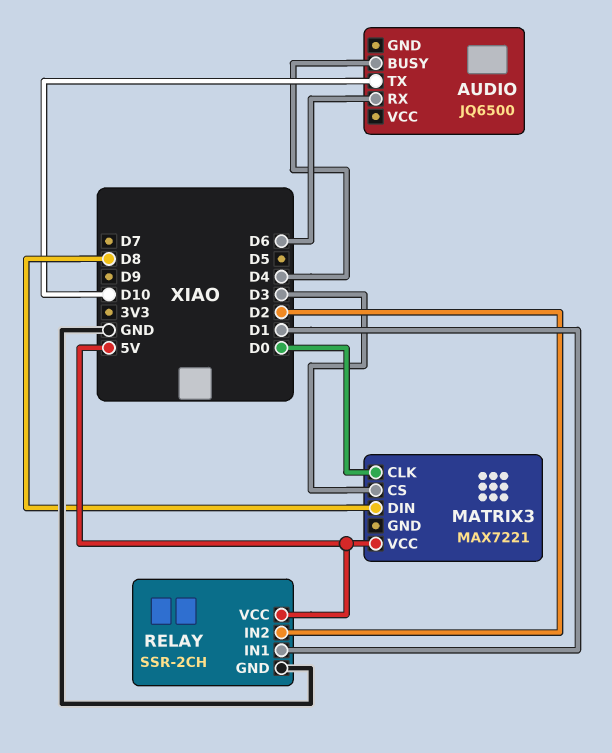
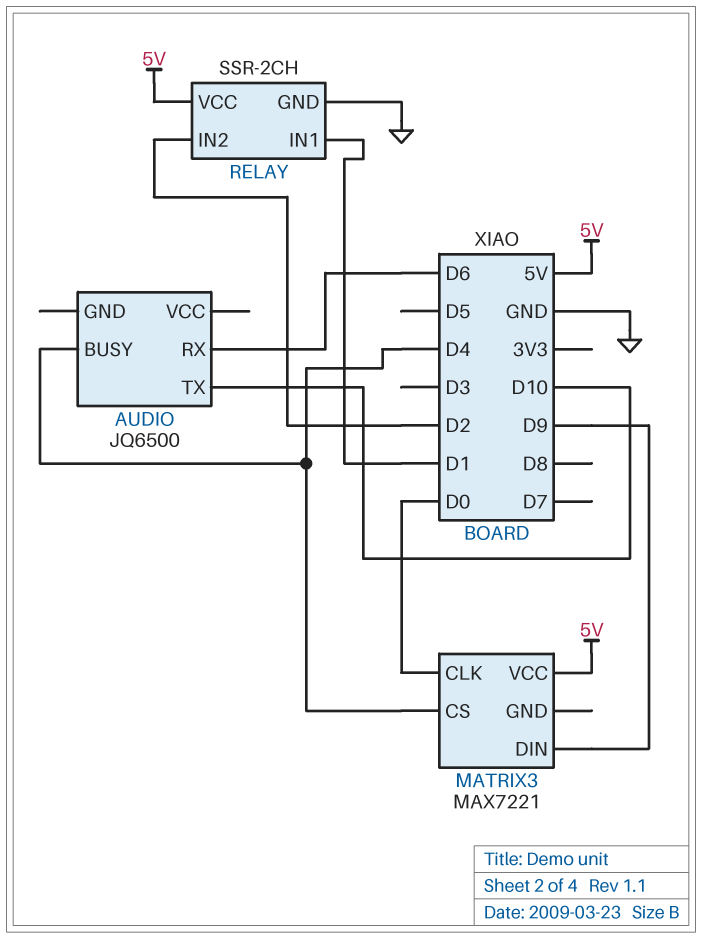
MATRIX3 pin CS: D3 -> D4
MATRIX3 pin DIN: D8 -> D9

